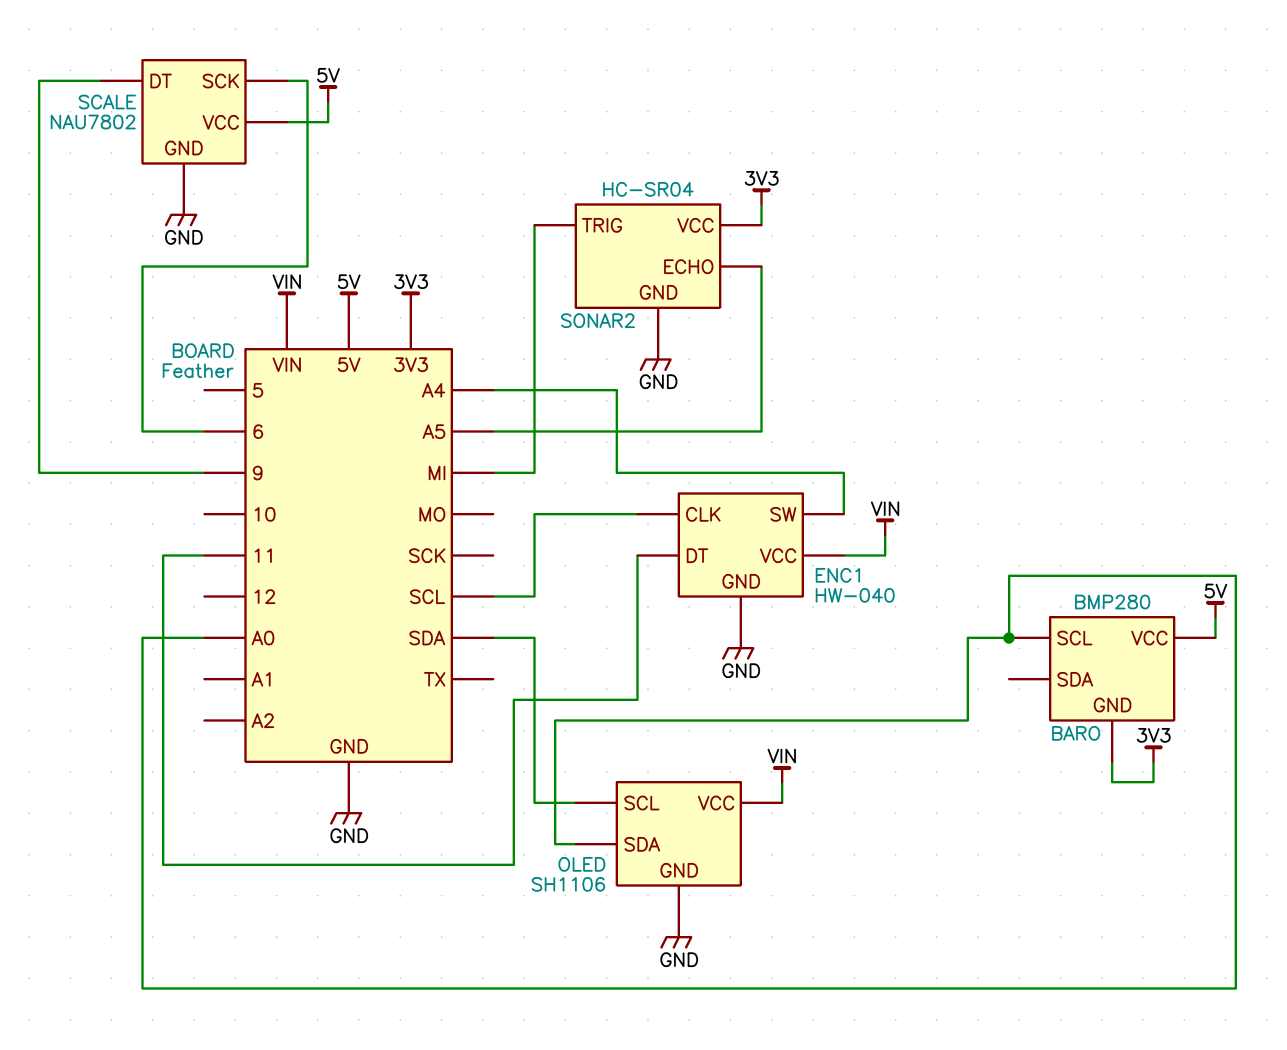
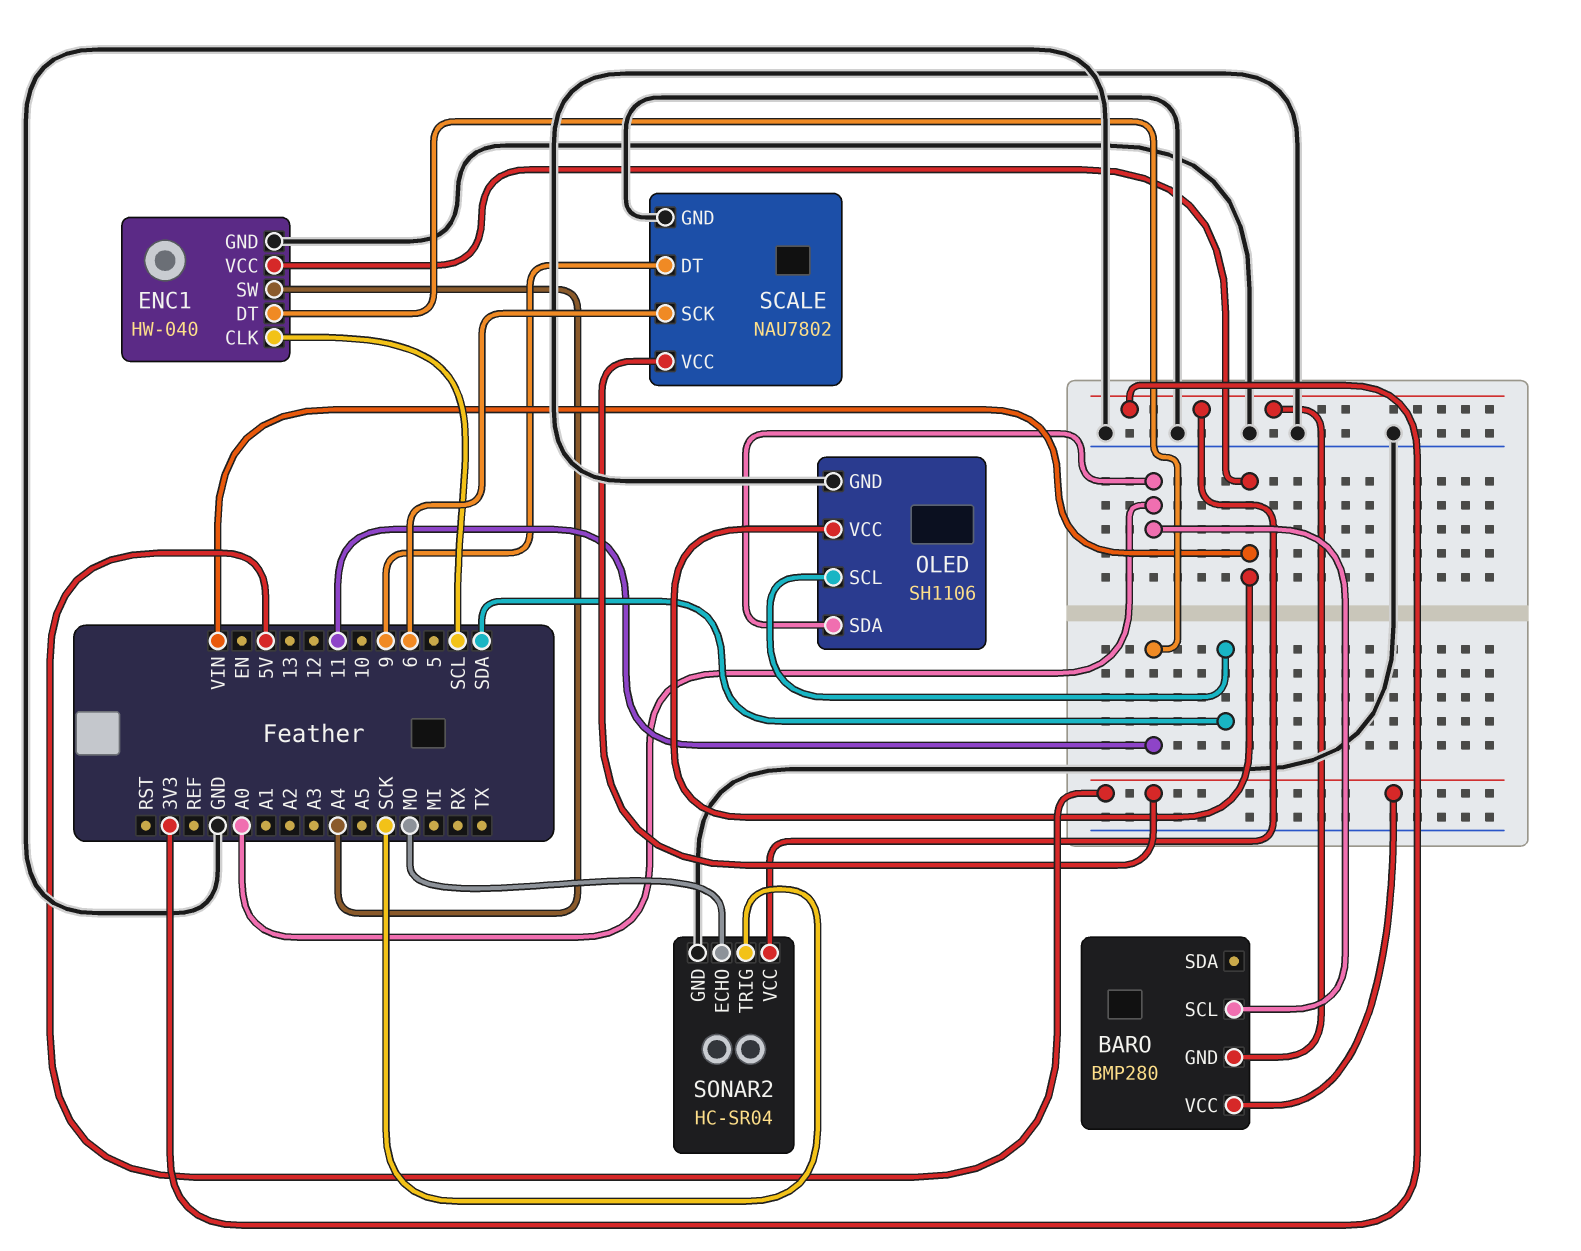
SONAR2 pin ECHO: A5 -> MO
SONAR2 pin TRIG: MI -> SCK

